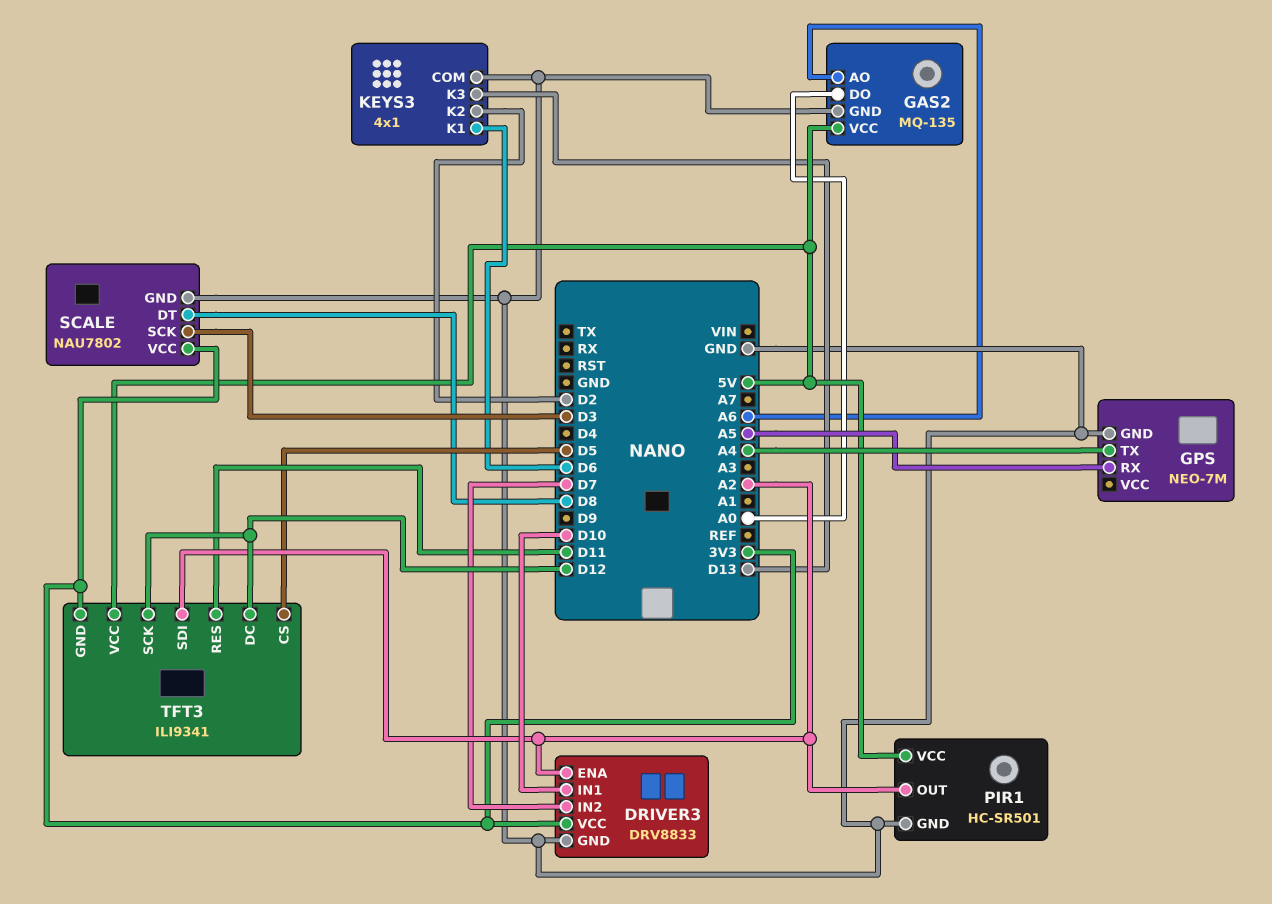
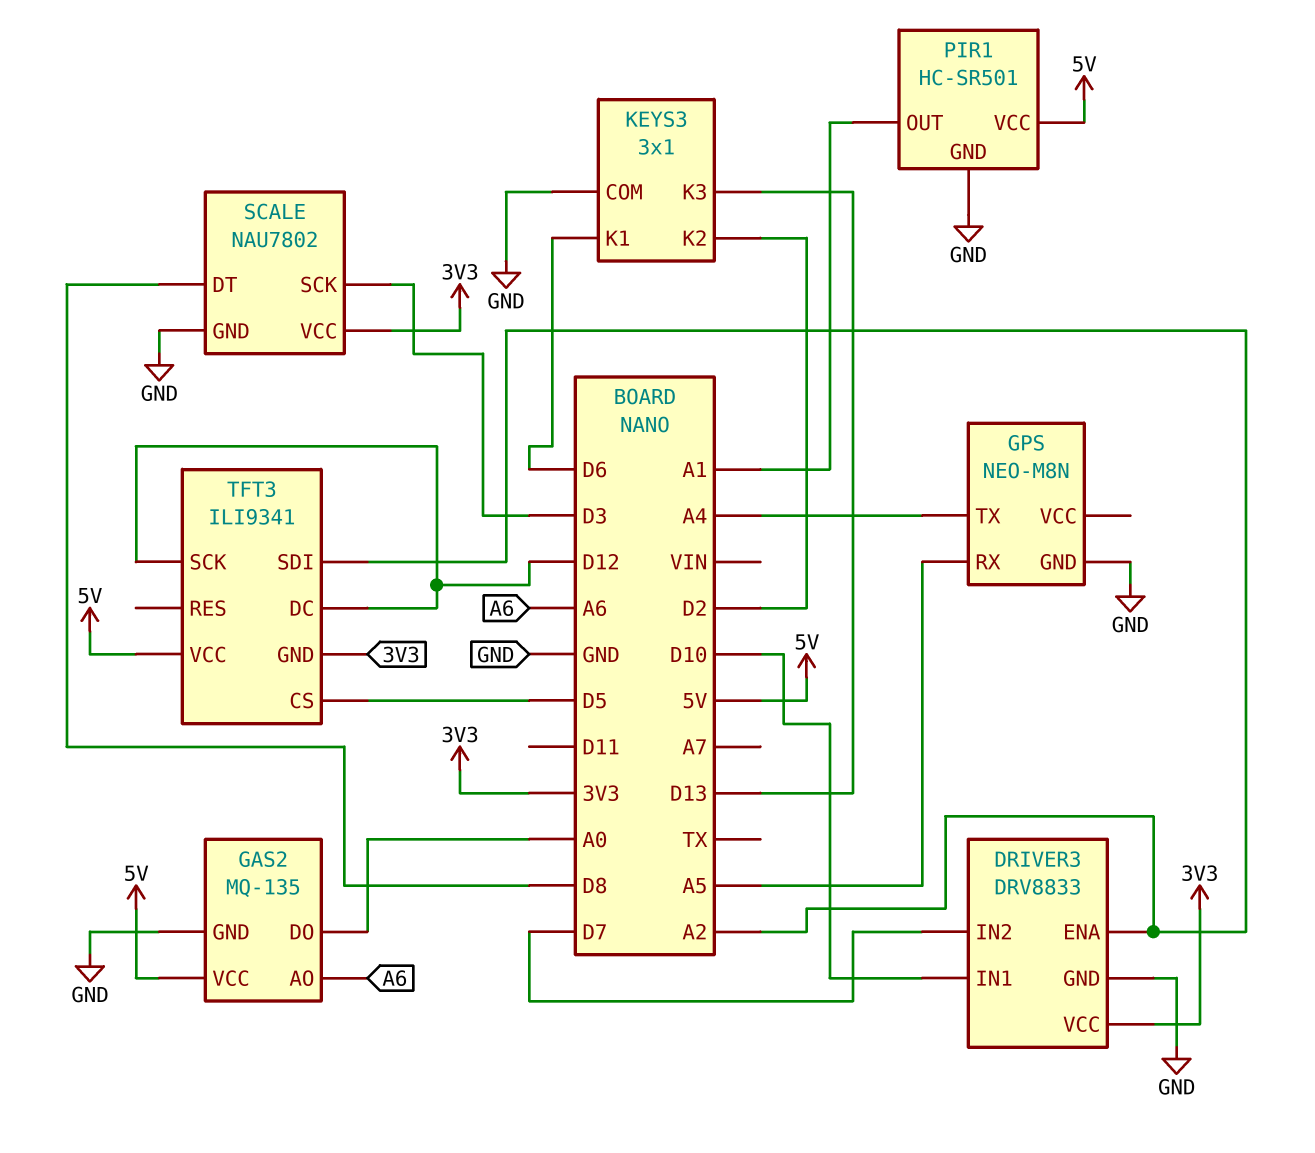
GPS: NEO-7M -> NEO-M8N
KEYS3: 4x1 -> 3x1
PIR1 pin OUT: A2 -> A1
TFT3 pin RES: D11 -> none

